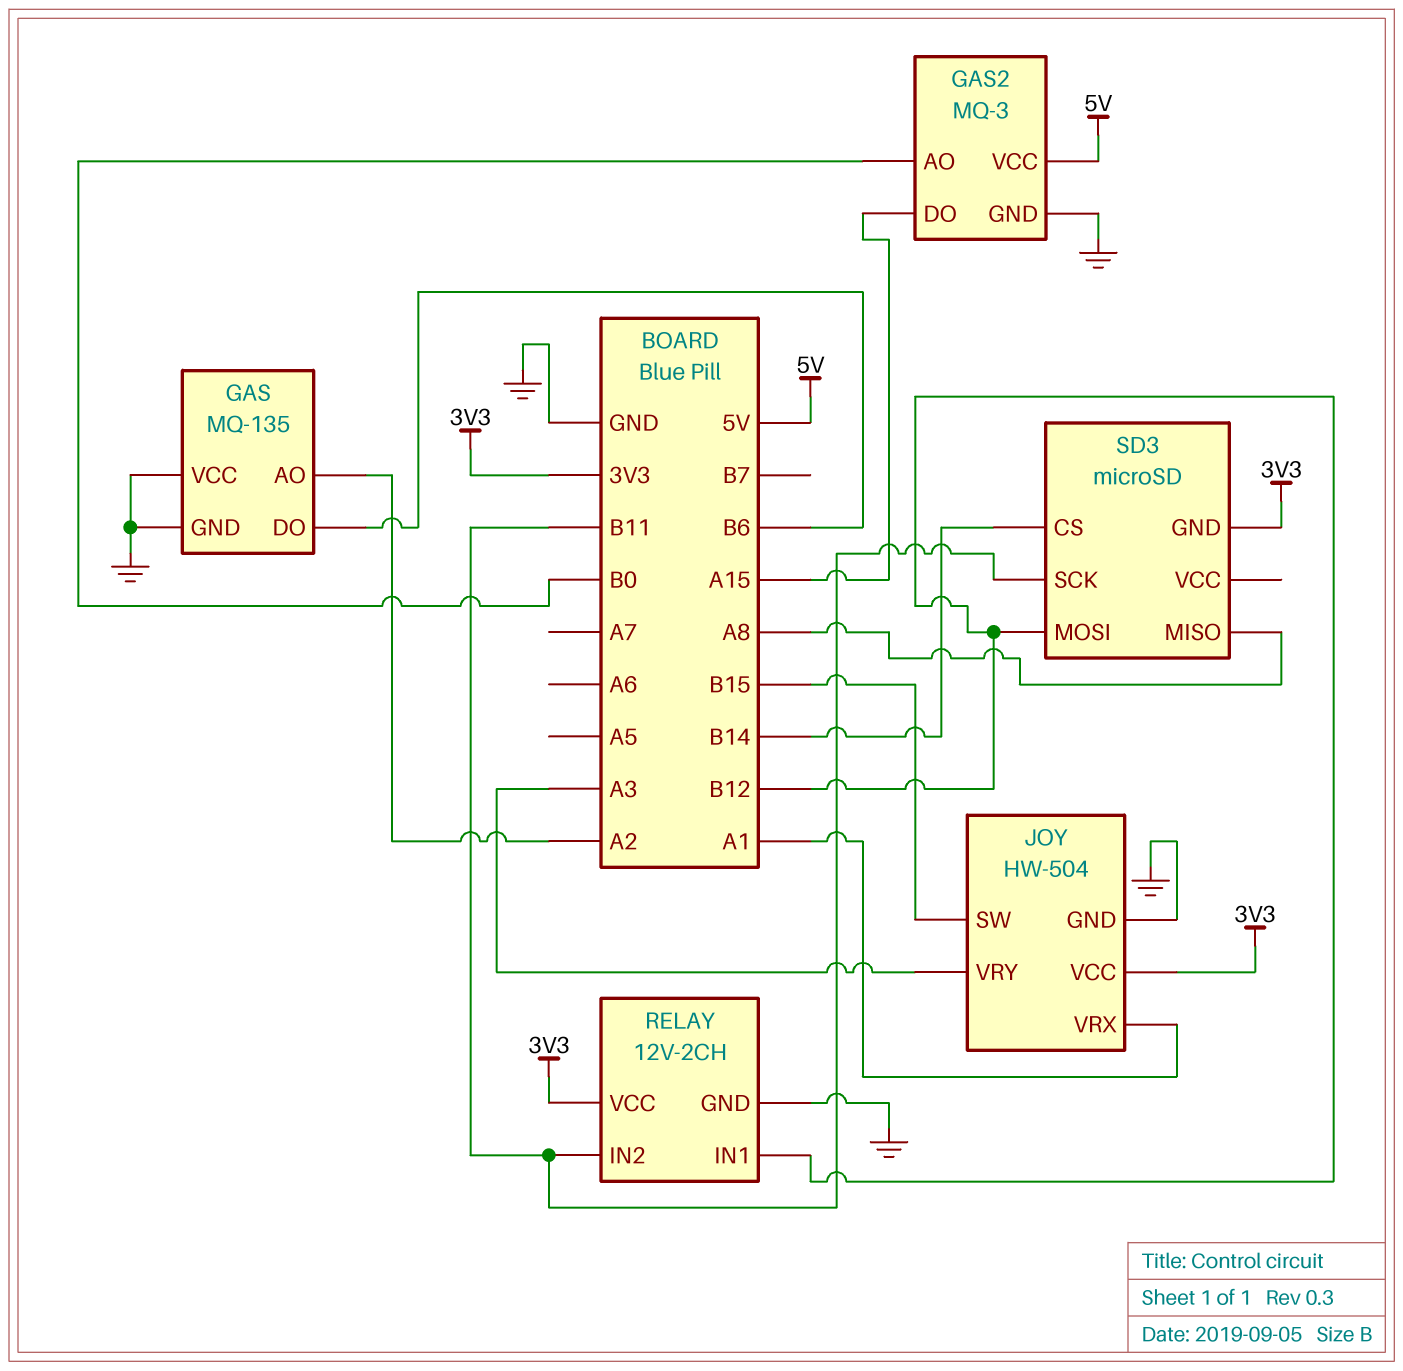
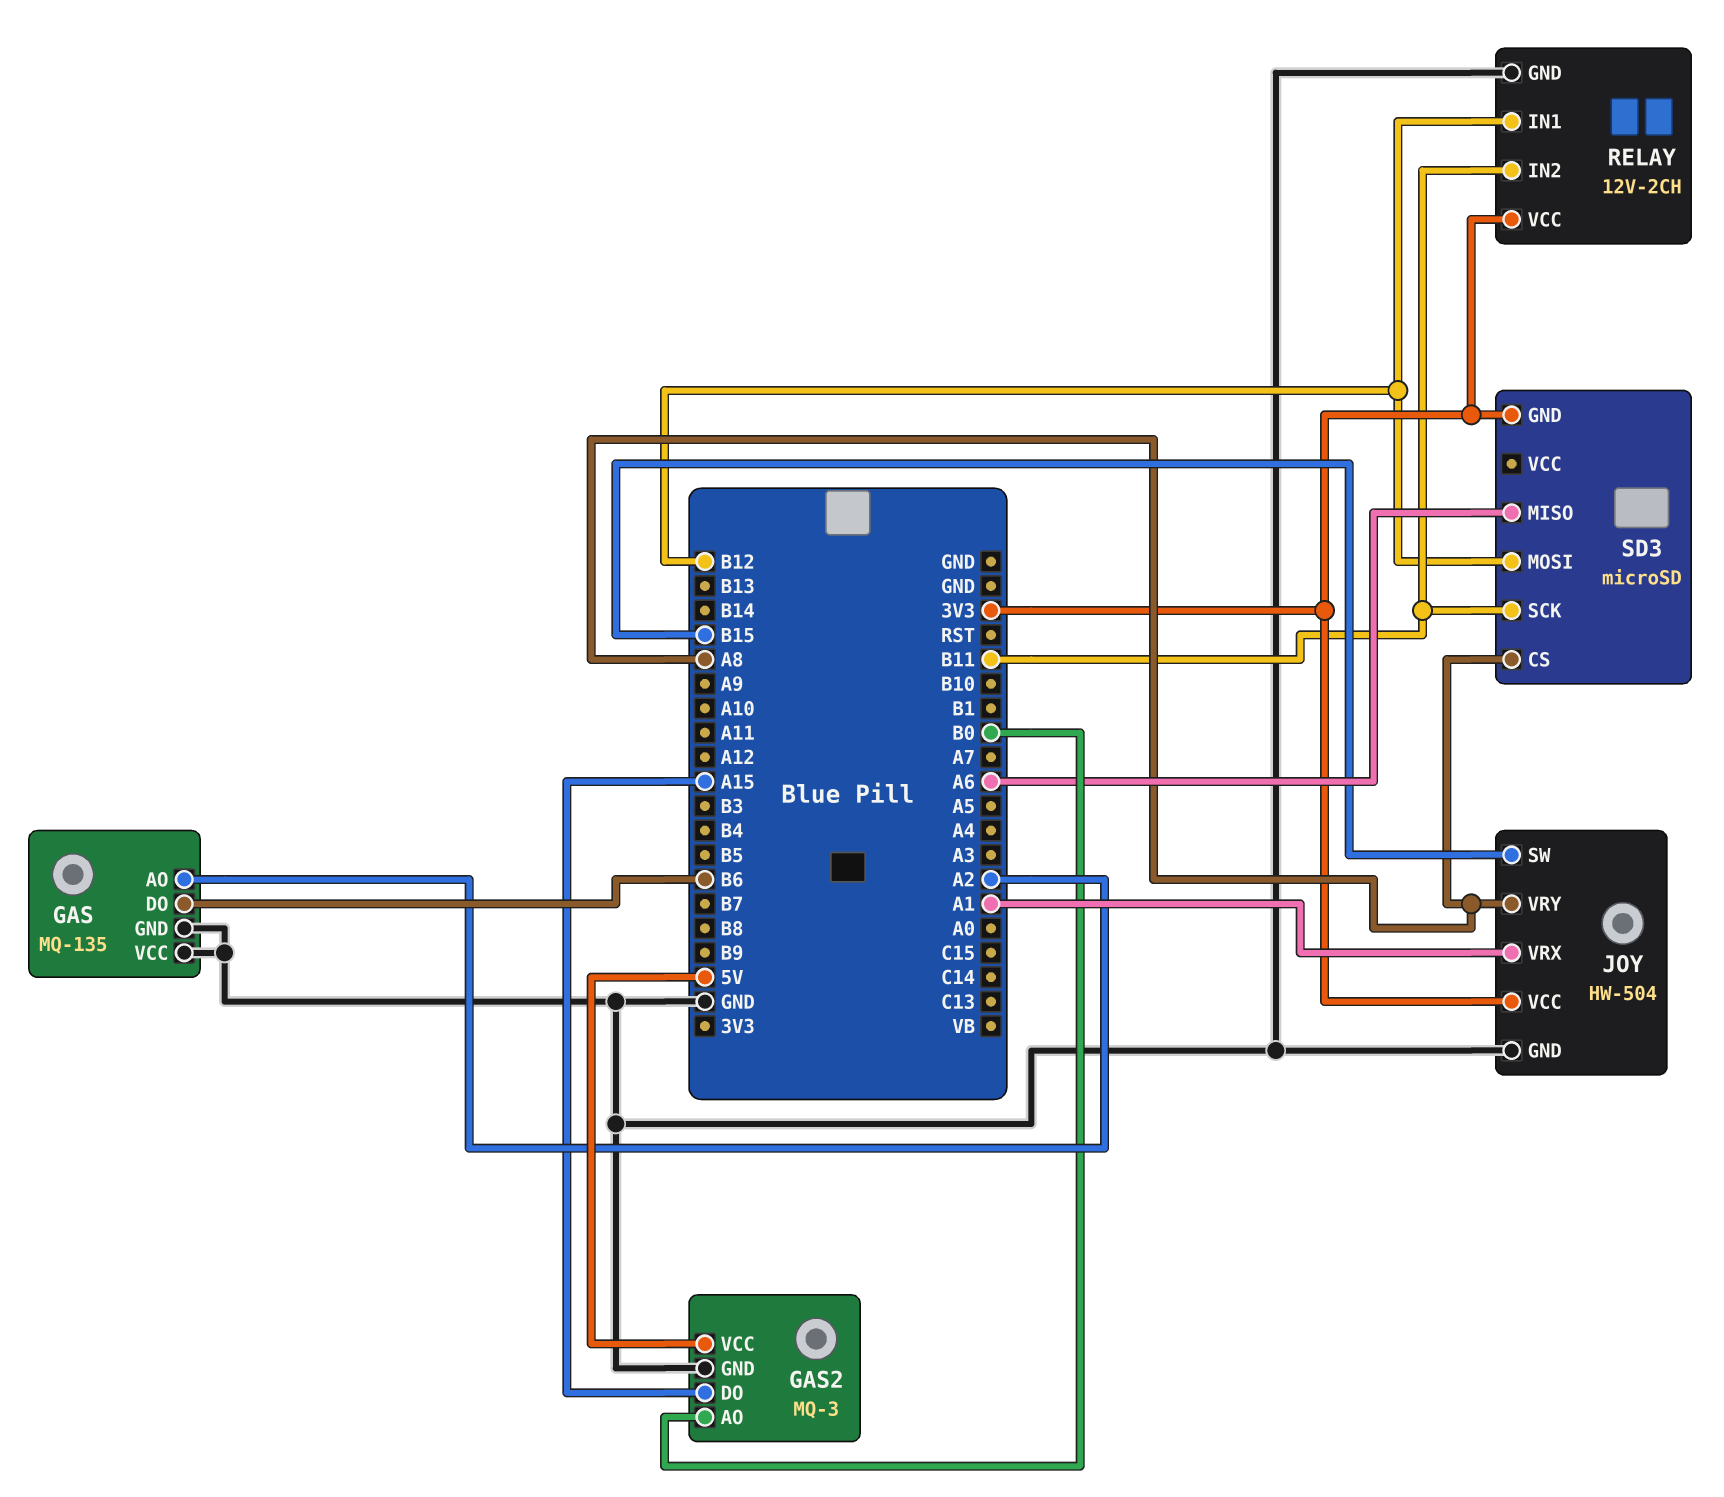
JOY pin VRY: A3 -> A8
SD3 pin CS: B14 -> A8
SD3 pin MISO: A8 -> A6

